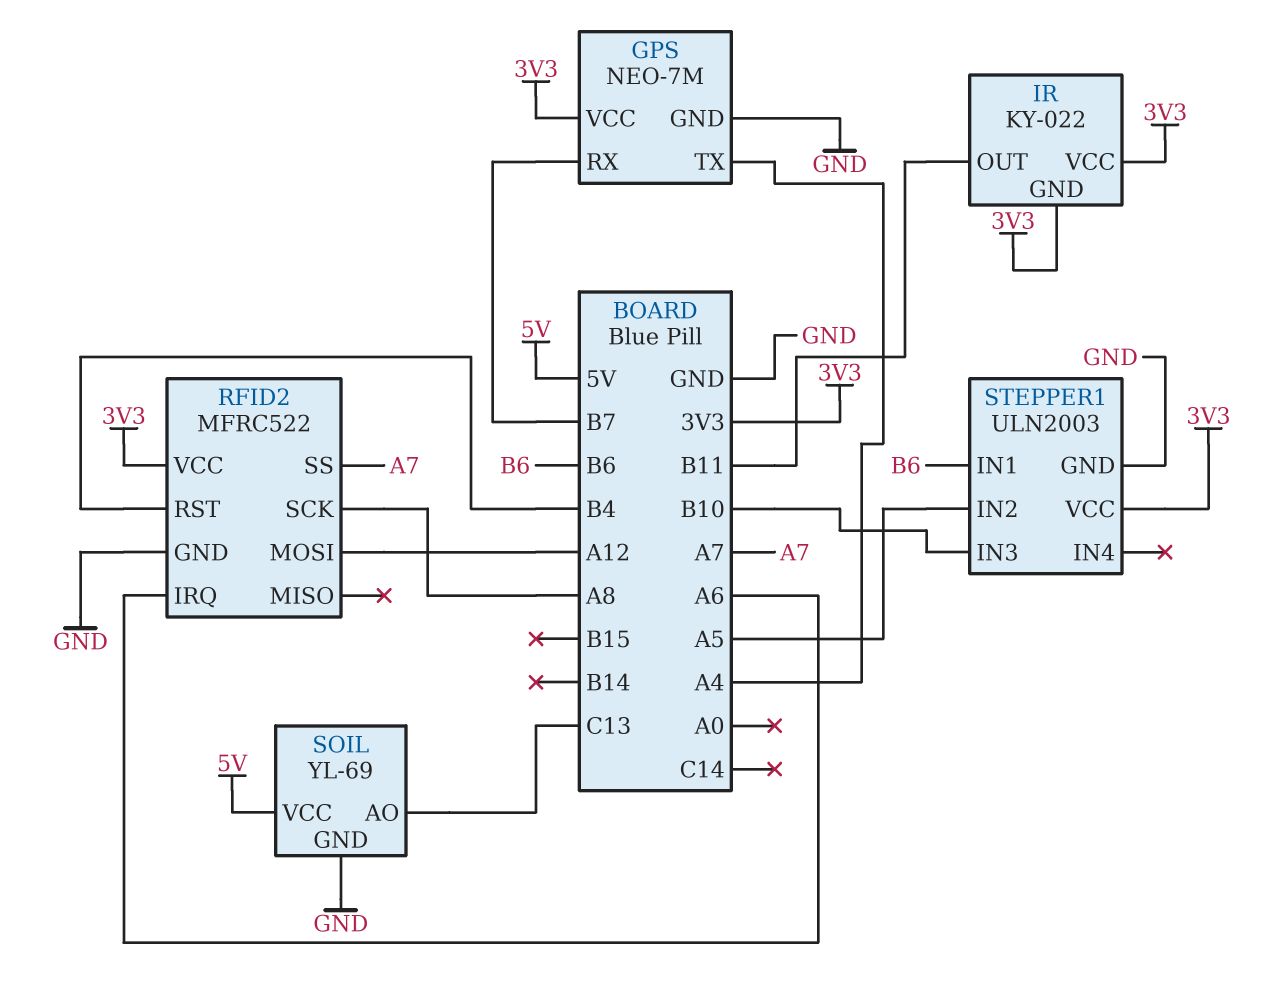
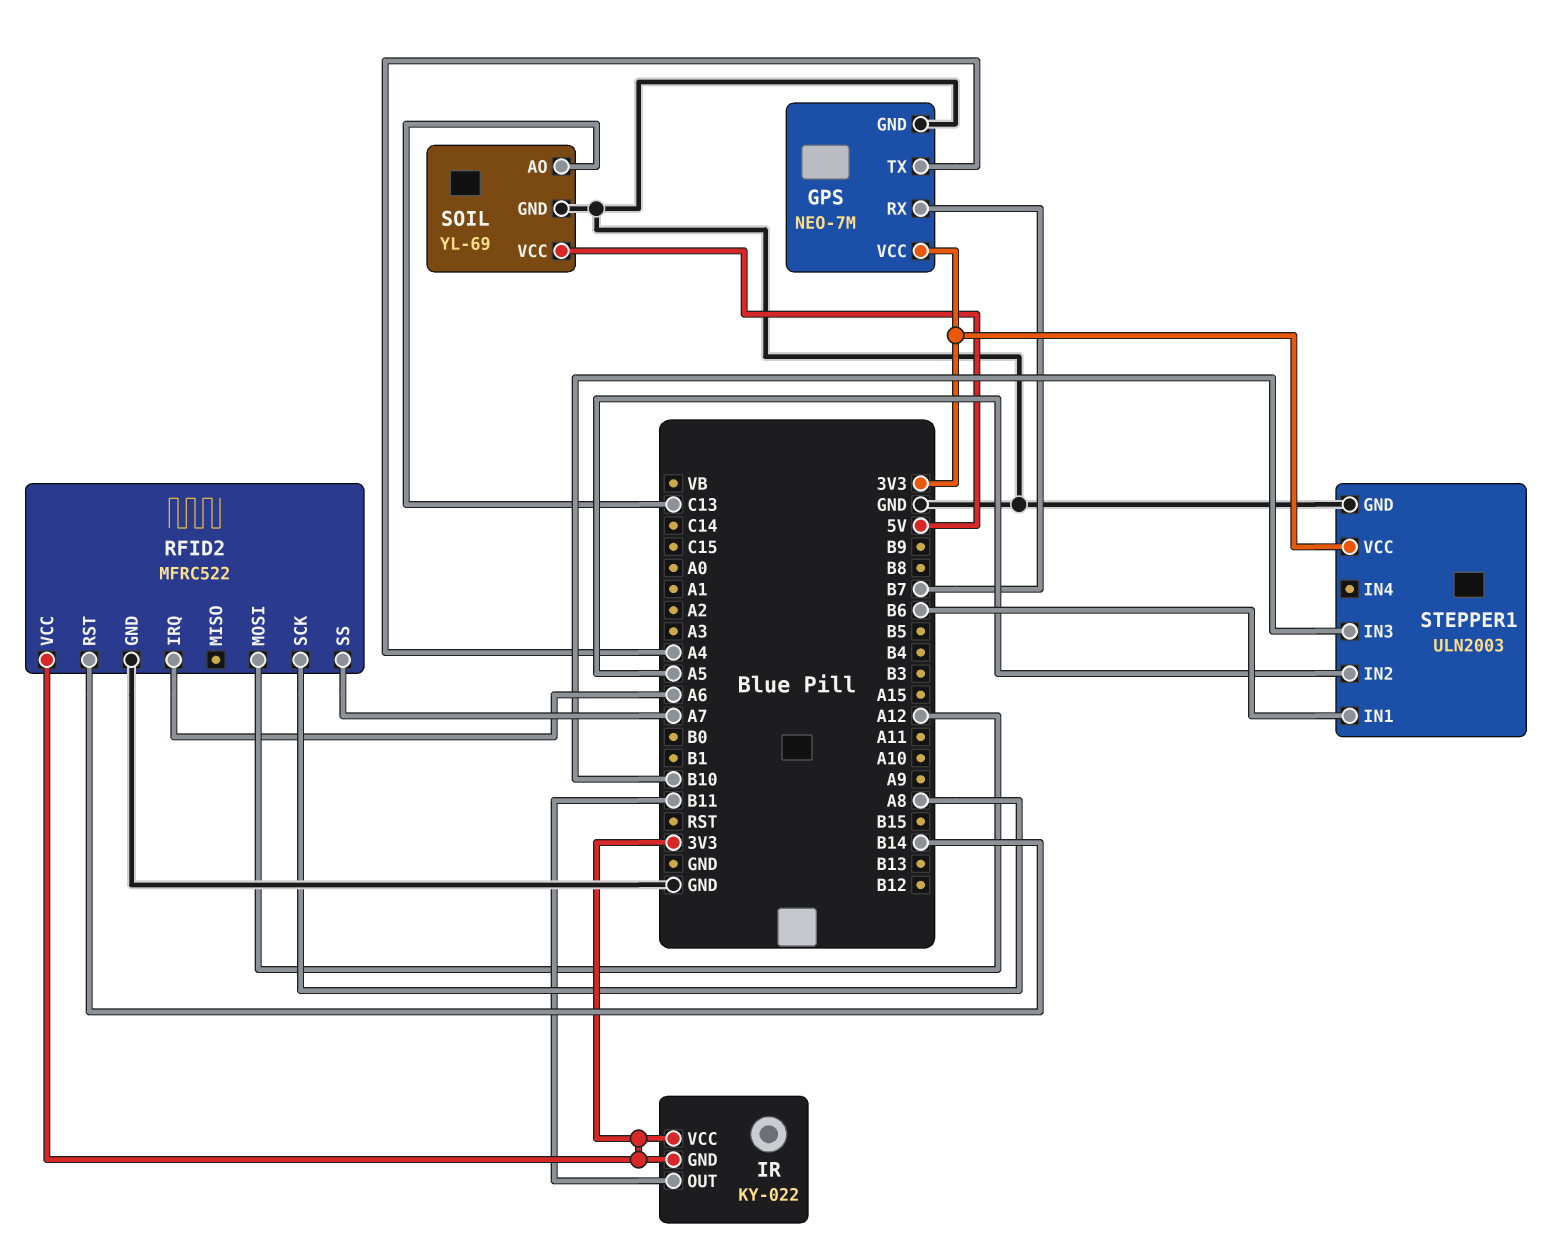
RFID2 pin RST: B4 -> B14

